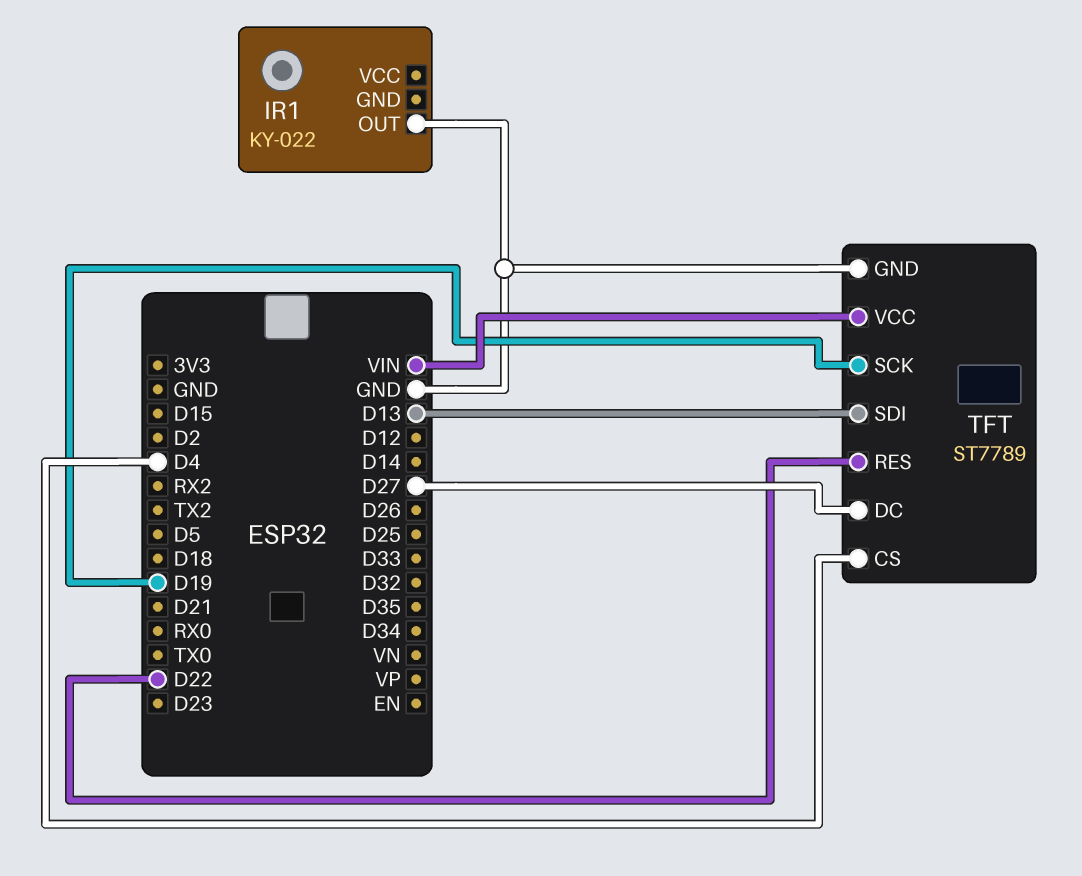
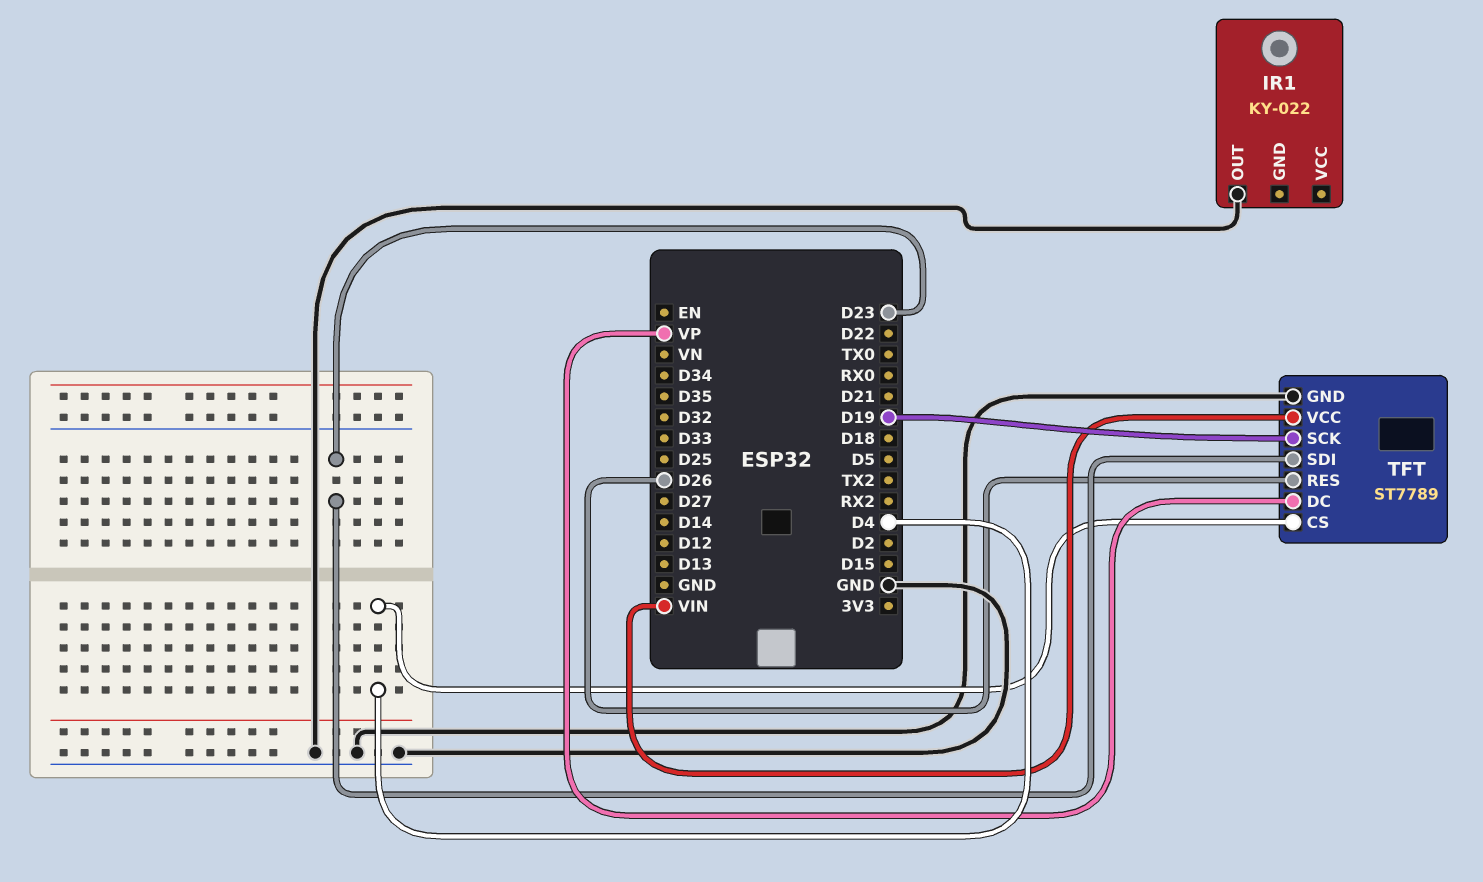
TFT pin DC: D27 -> VP
TFT pin RES: D22 -> D26
TFT pin SDI: D13 -> D23

